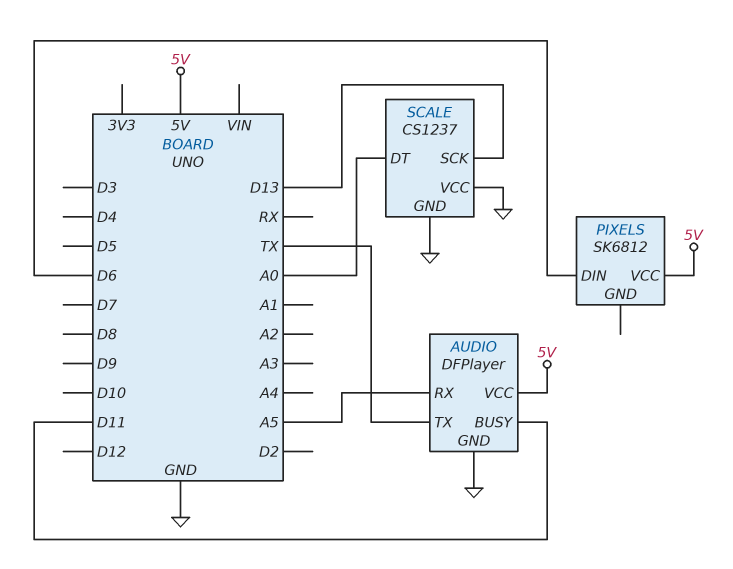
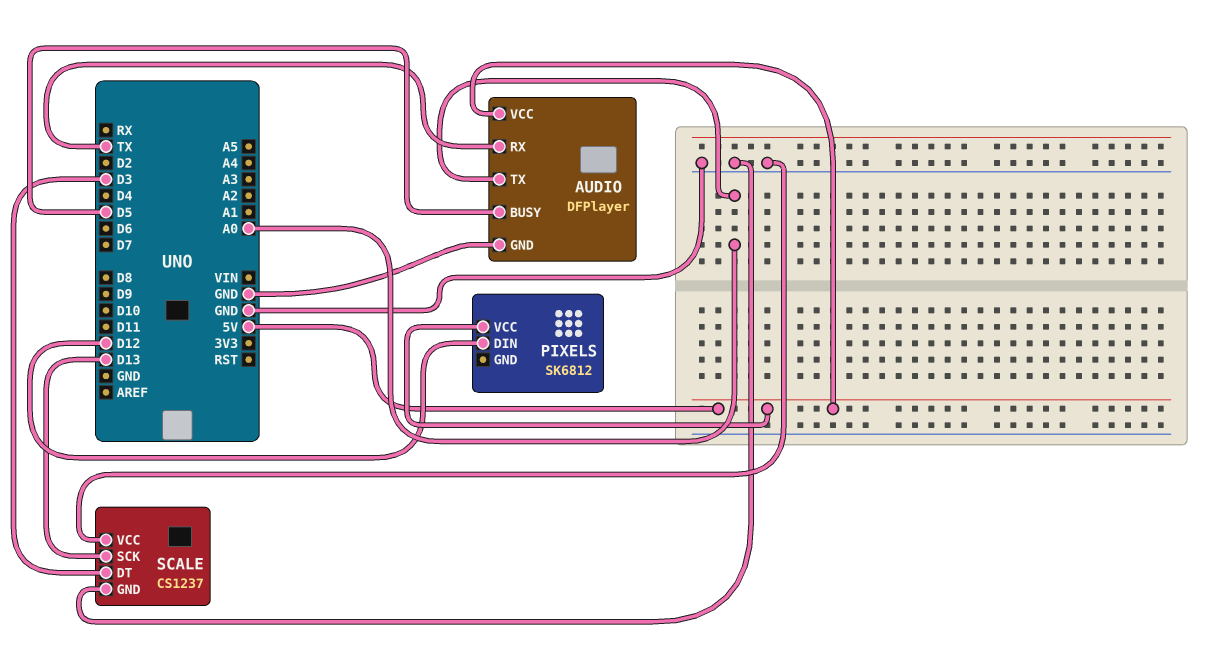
AUDIO pin BUSY: D11 -> D5
AUDIO pin RX: A5 -> TX
AUDIO pin TX: TX -> A0
PIXELS pin DIN: D6 -> D12
SCALE pin DT: A0 -> D3

